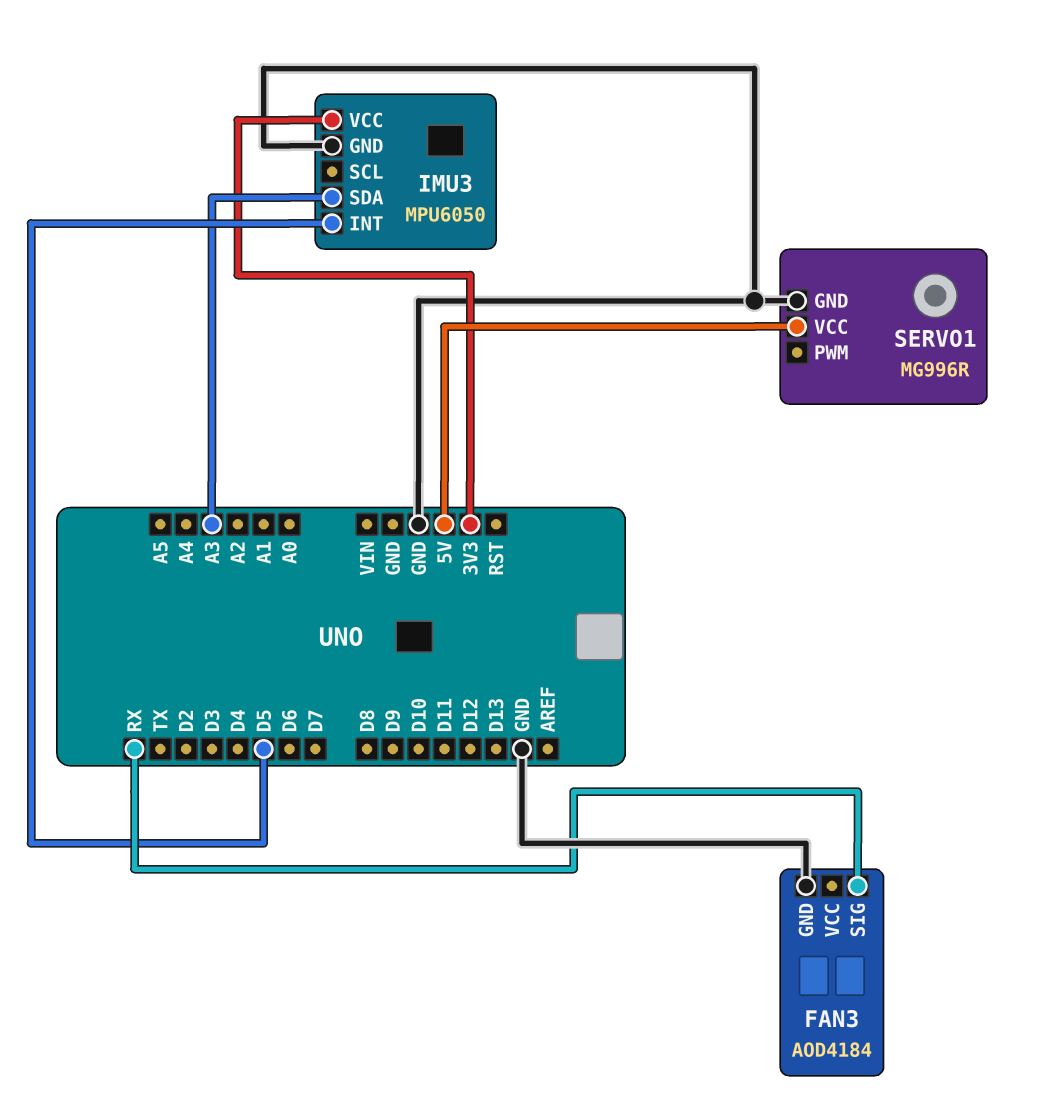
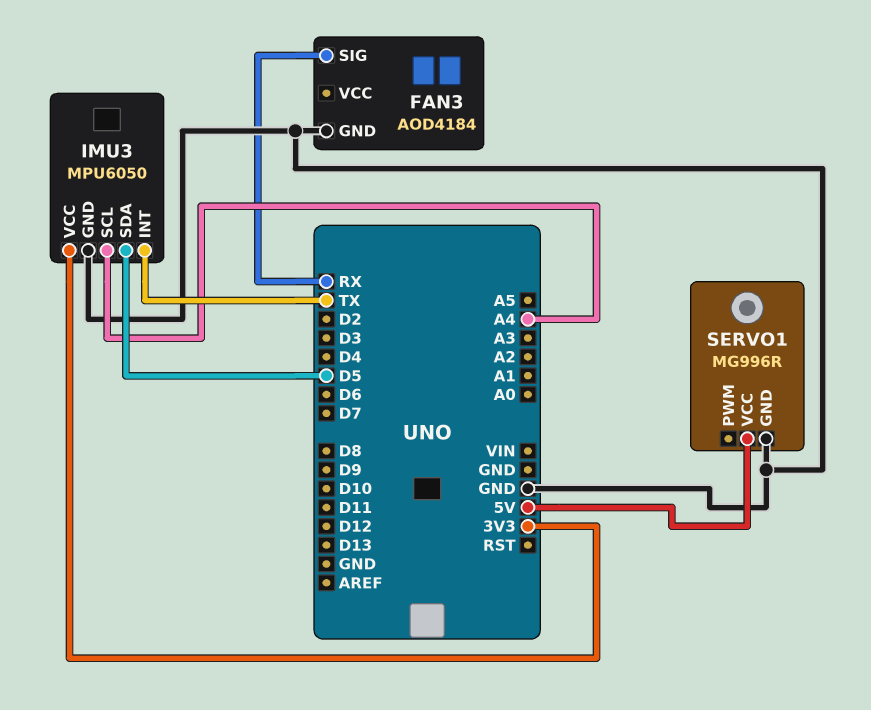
IMU3 pin INT: D5 -> TX
IMU3 pin SCL: none -> A4
IMU3 pin SDA: A3 -> D5

